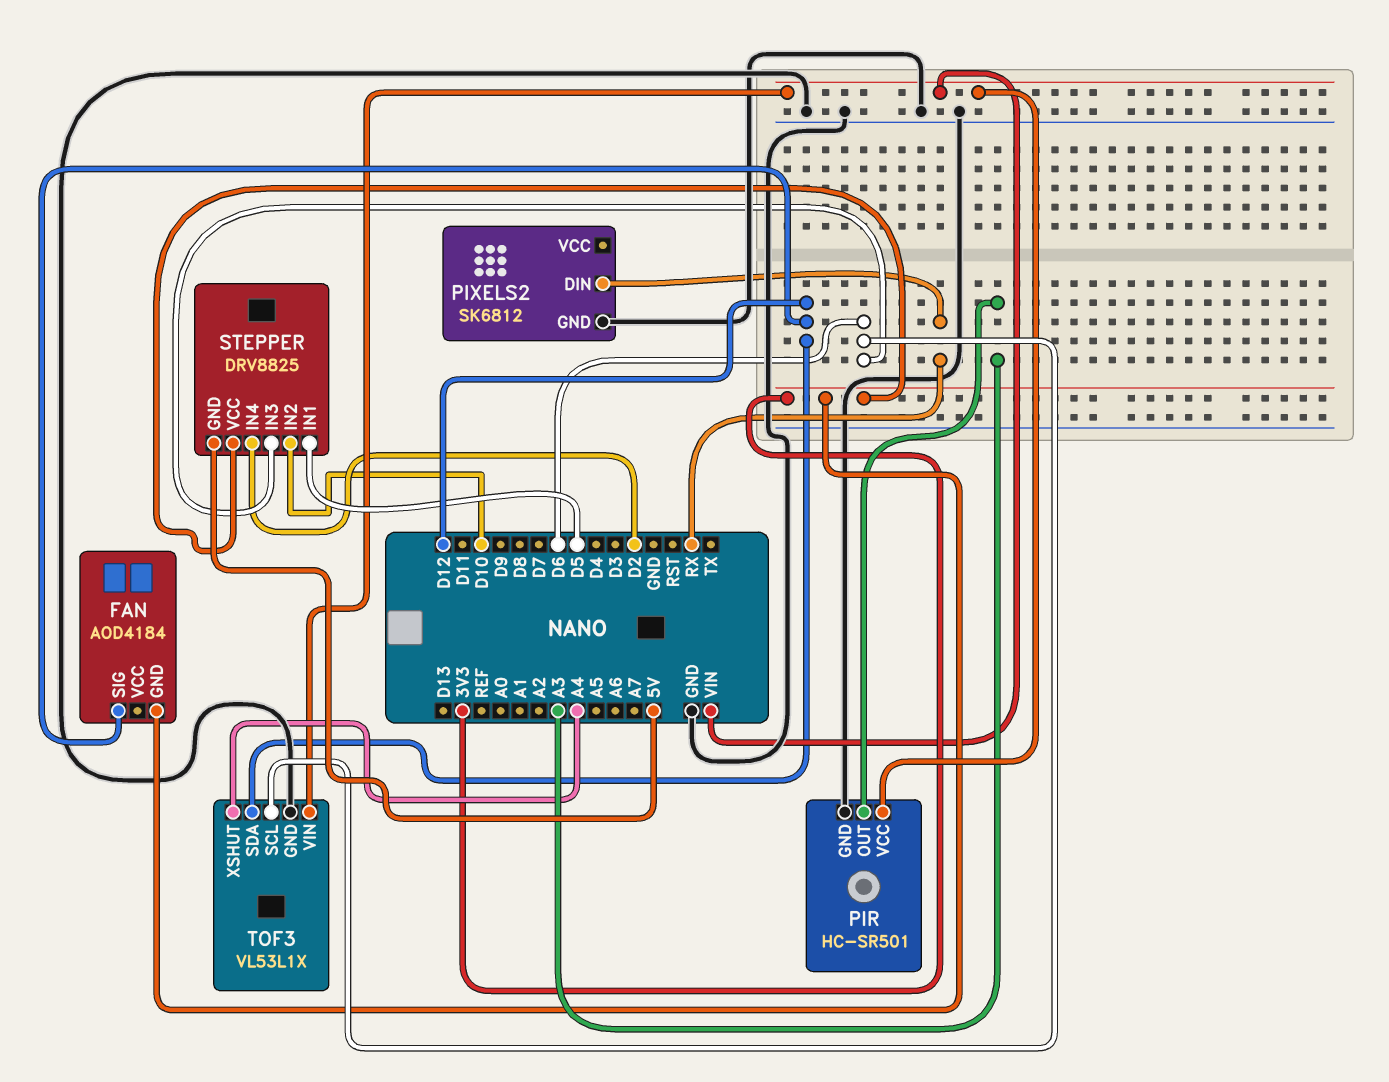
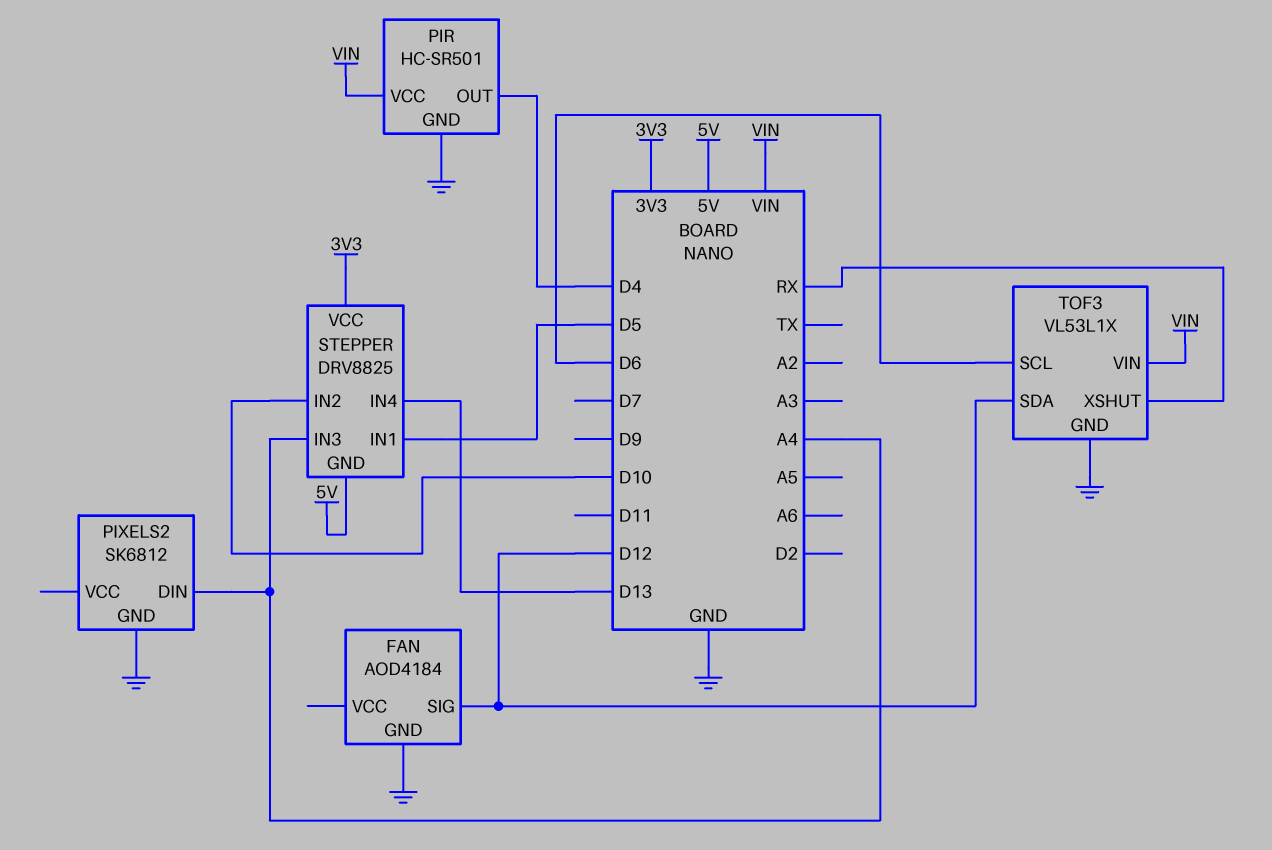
FAN pin GND: 3V3 -> GND
PIR pin OUT: A3 -> D4
PIXELS2 pin DIN: RX -> A4
STEPPER pin IN3: D6 -> A4
STEPPER pin IN4: D2 -> D13
TOF3 pin XSHUT: A4 -> RX

